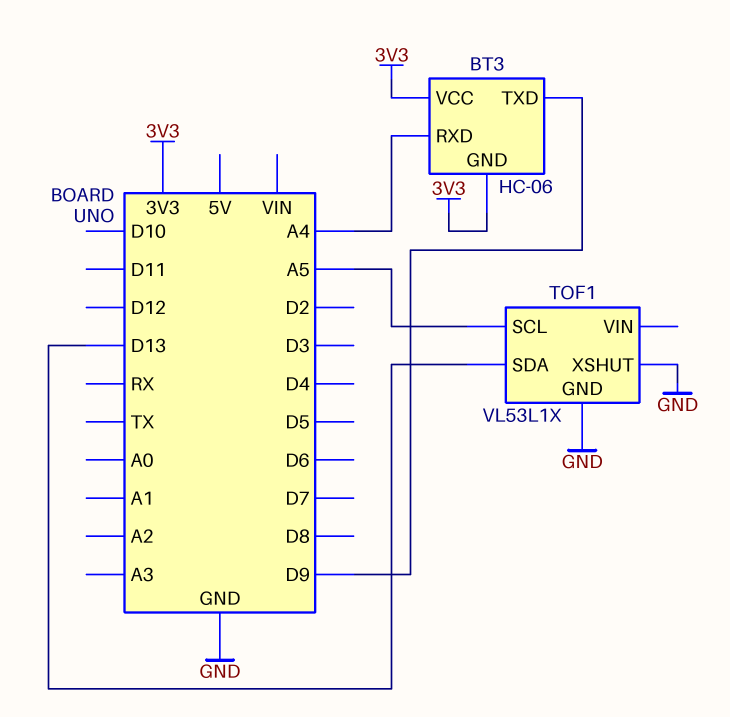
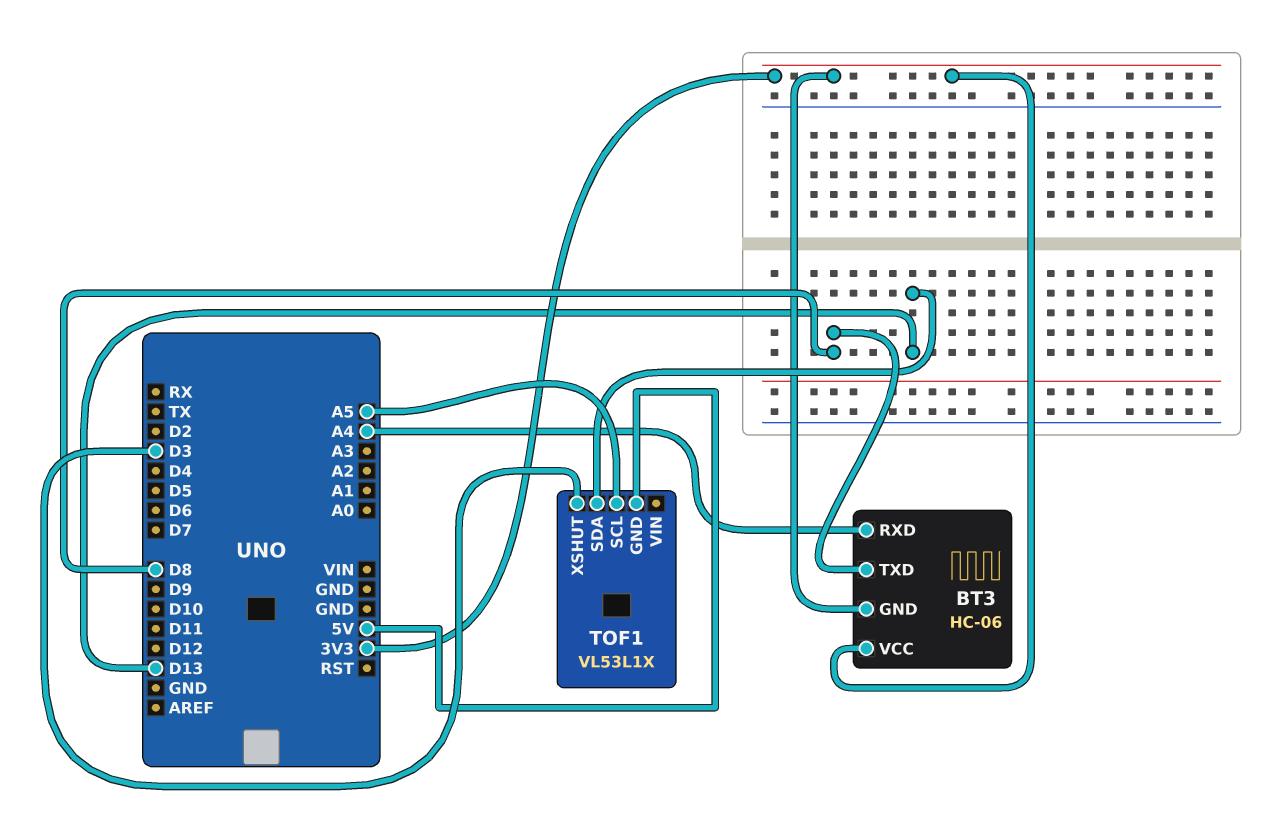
BT3 pin TXD: D9 -> D8
TOF1 pin GND: GND -> 5V
TOF1 pin XSHUT: GND -> D3

